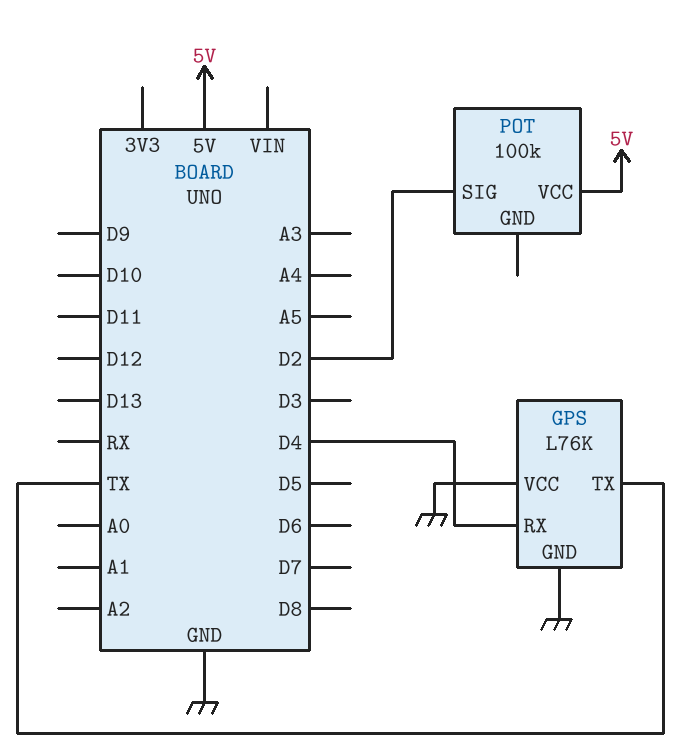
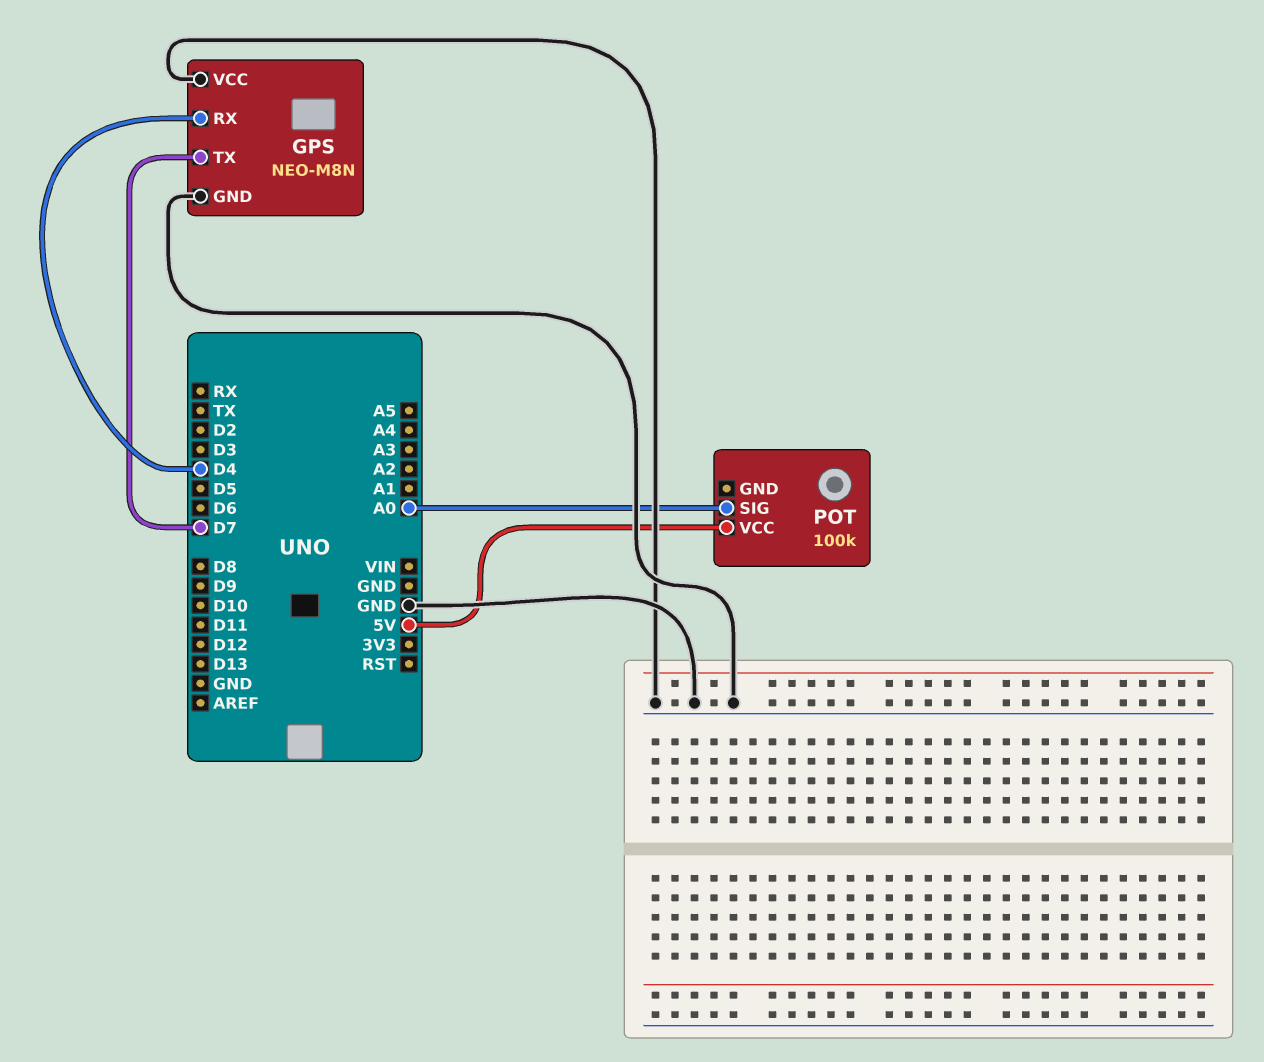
GPS: L76K -> NEO-M8N
GPS pin TX: TX -> D7
POT pin SIG: D2 -> A0

